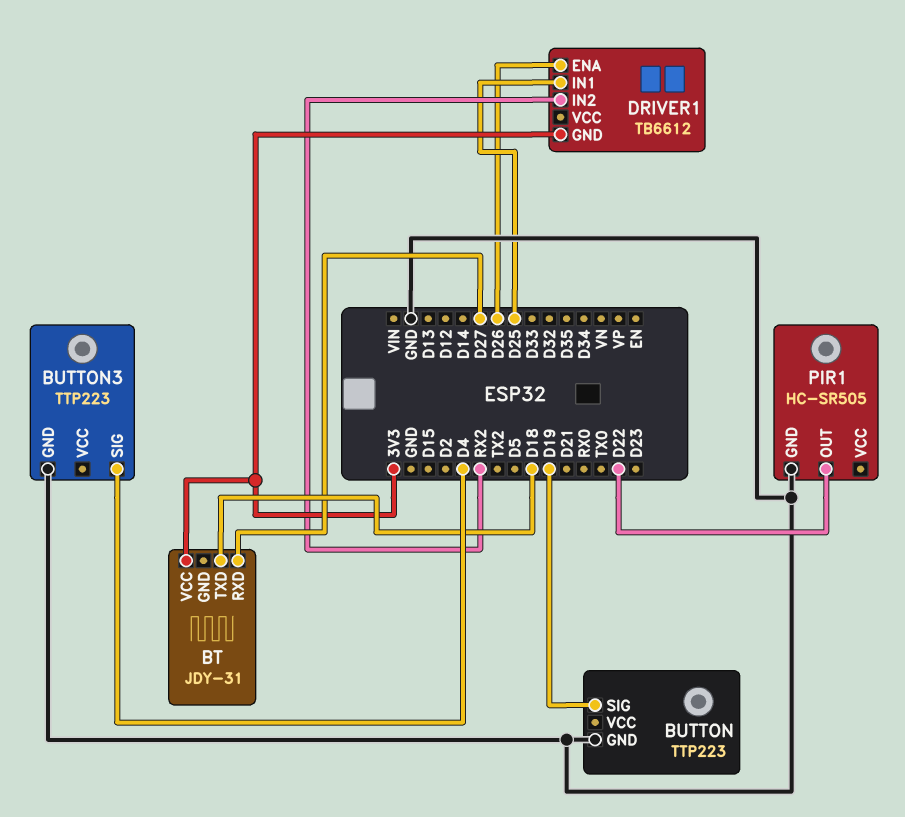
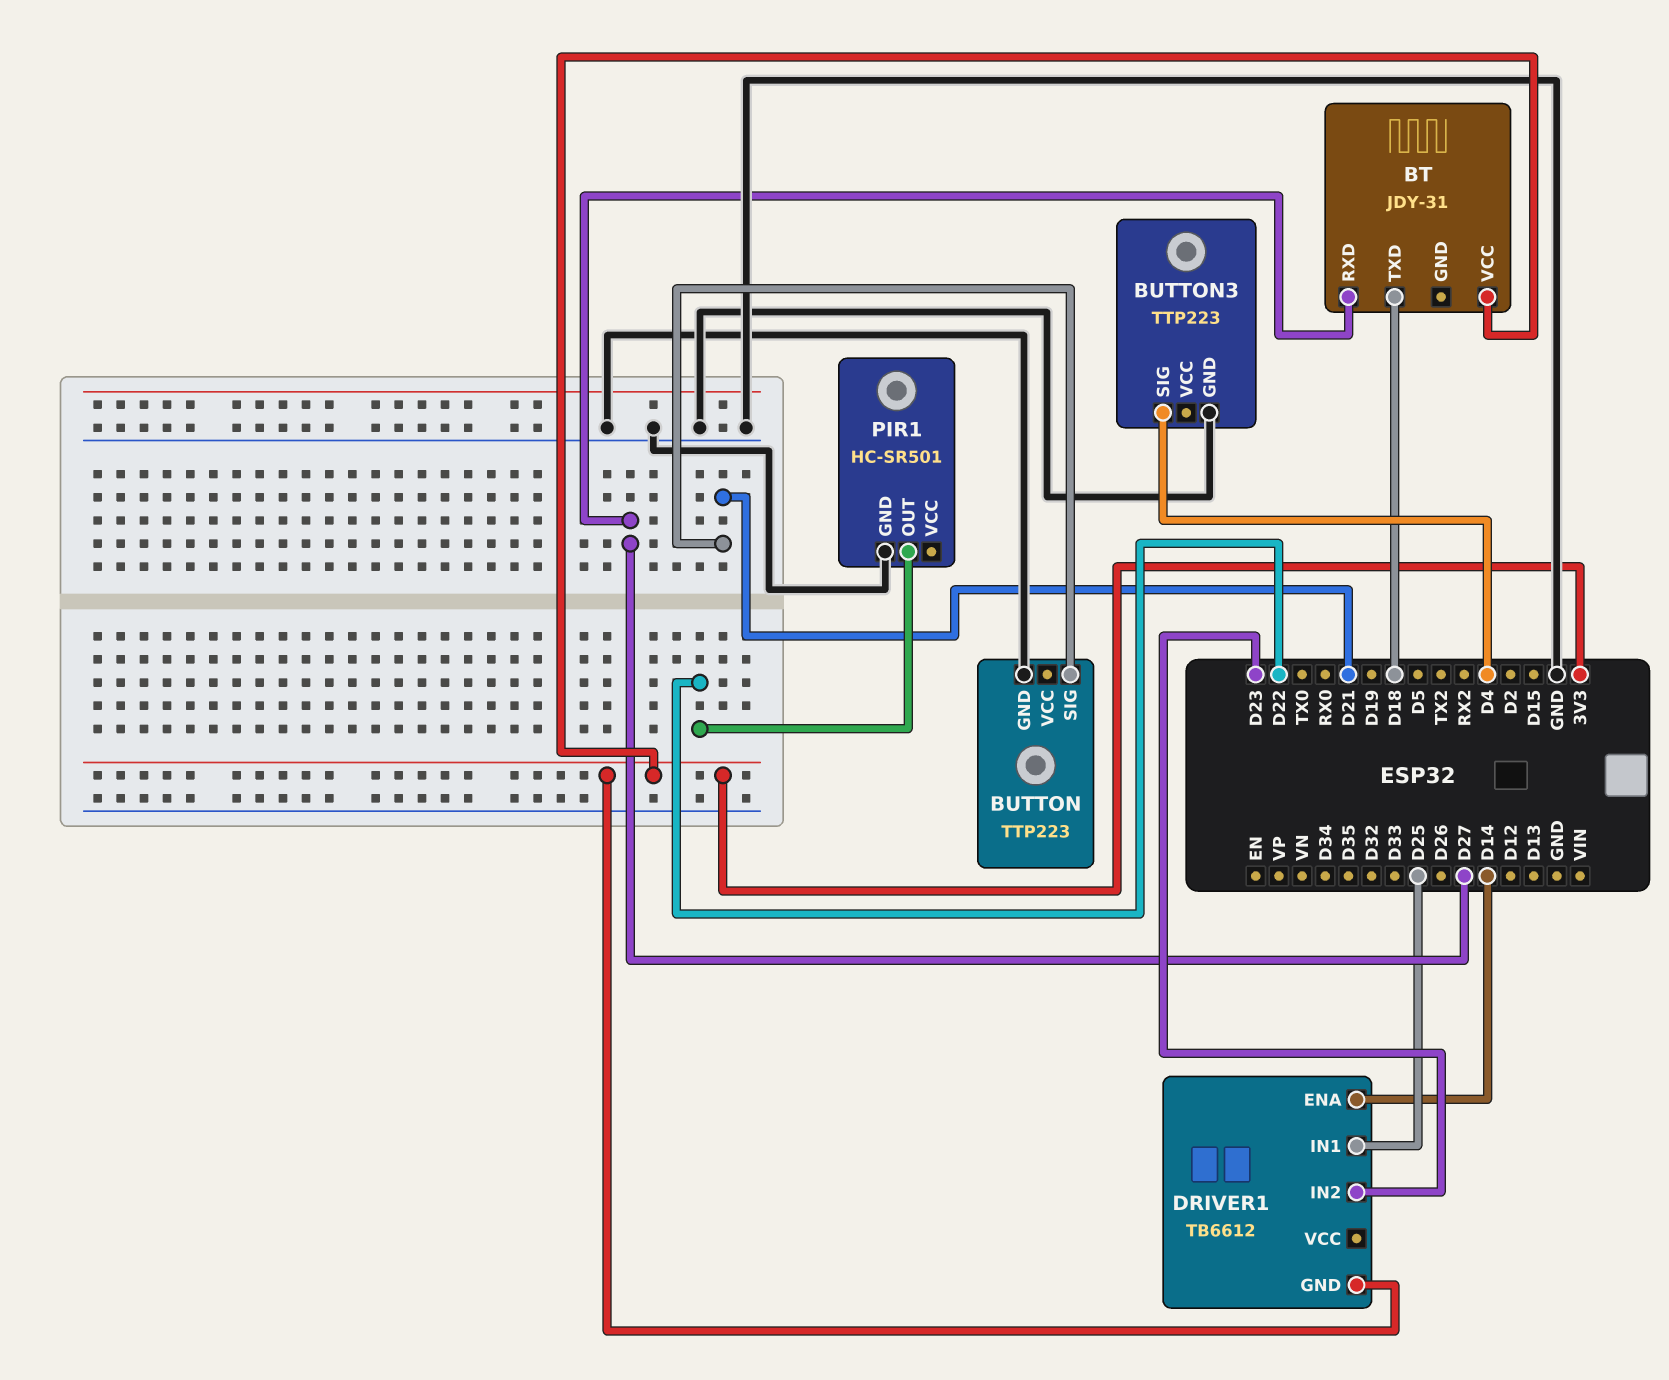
BUTTON pin SIG: D19 -> D21
DRIVER1 pin ENA: D26 -> D14
DRIVER1 pin IN2: RX2 -> D23
PIR1: HC-SR505 -> HC-SR501

